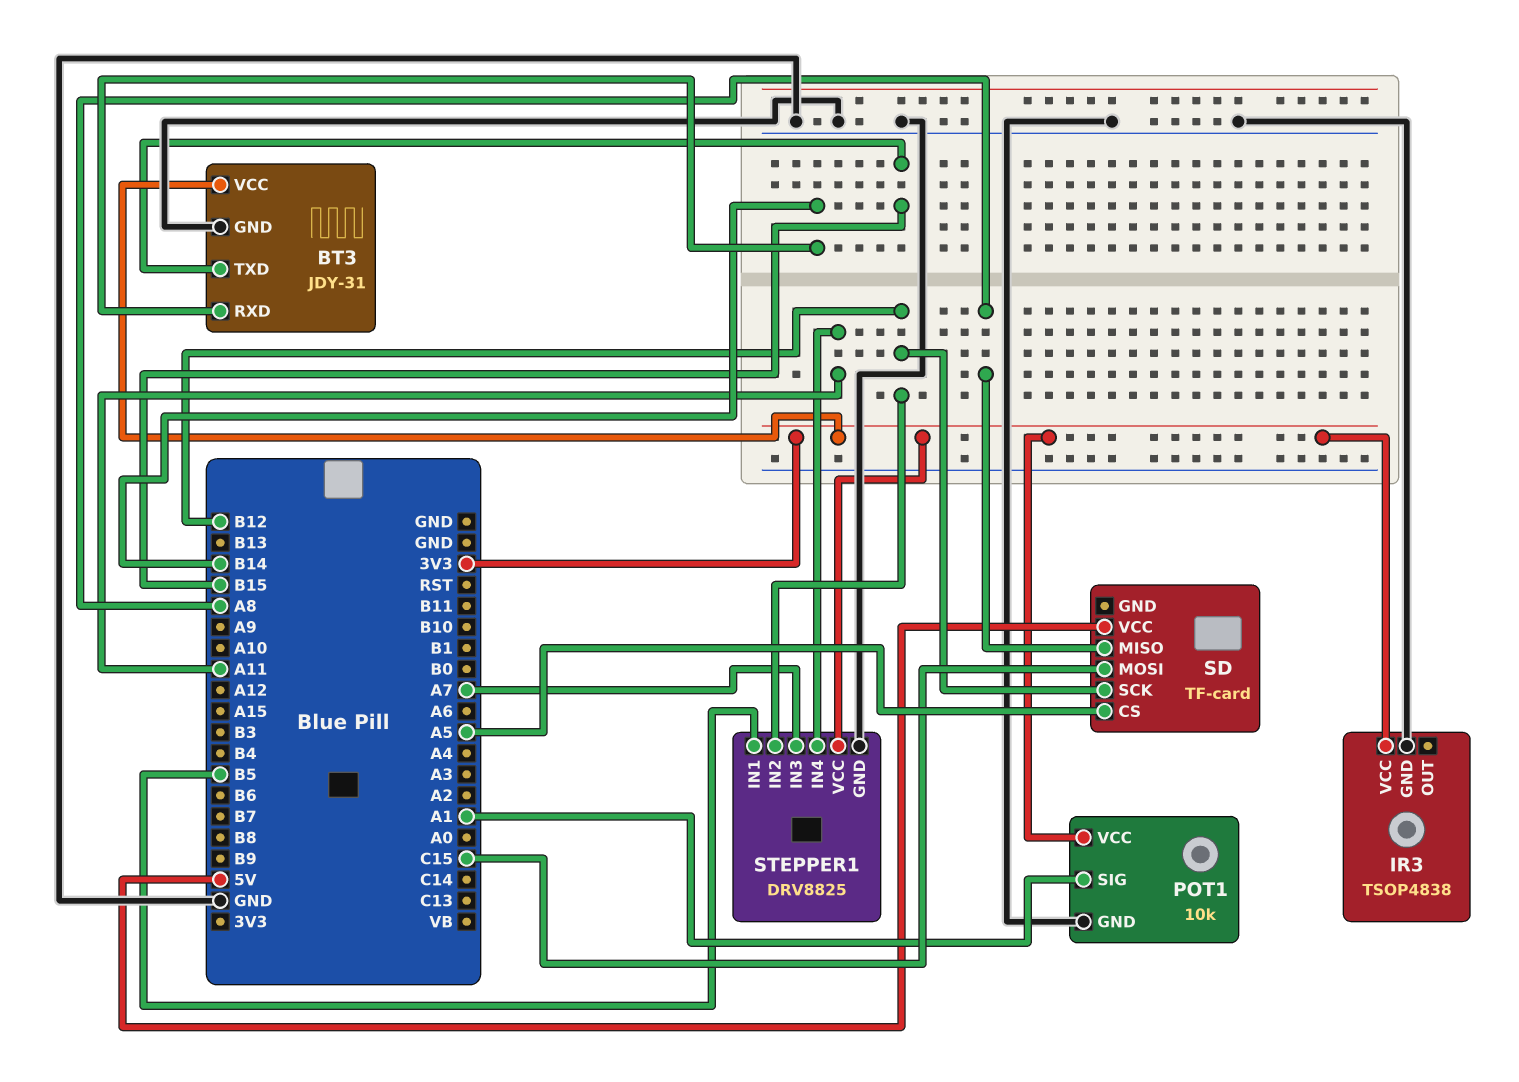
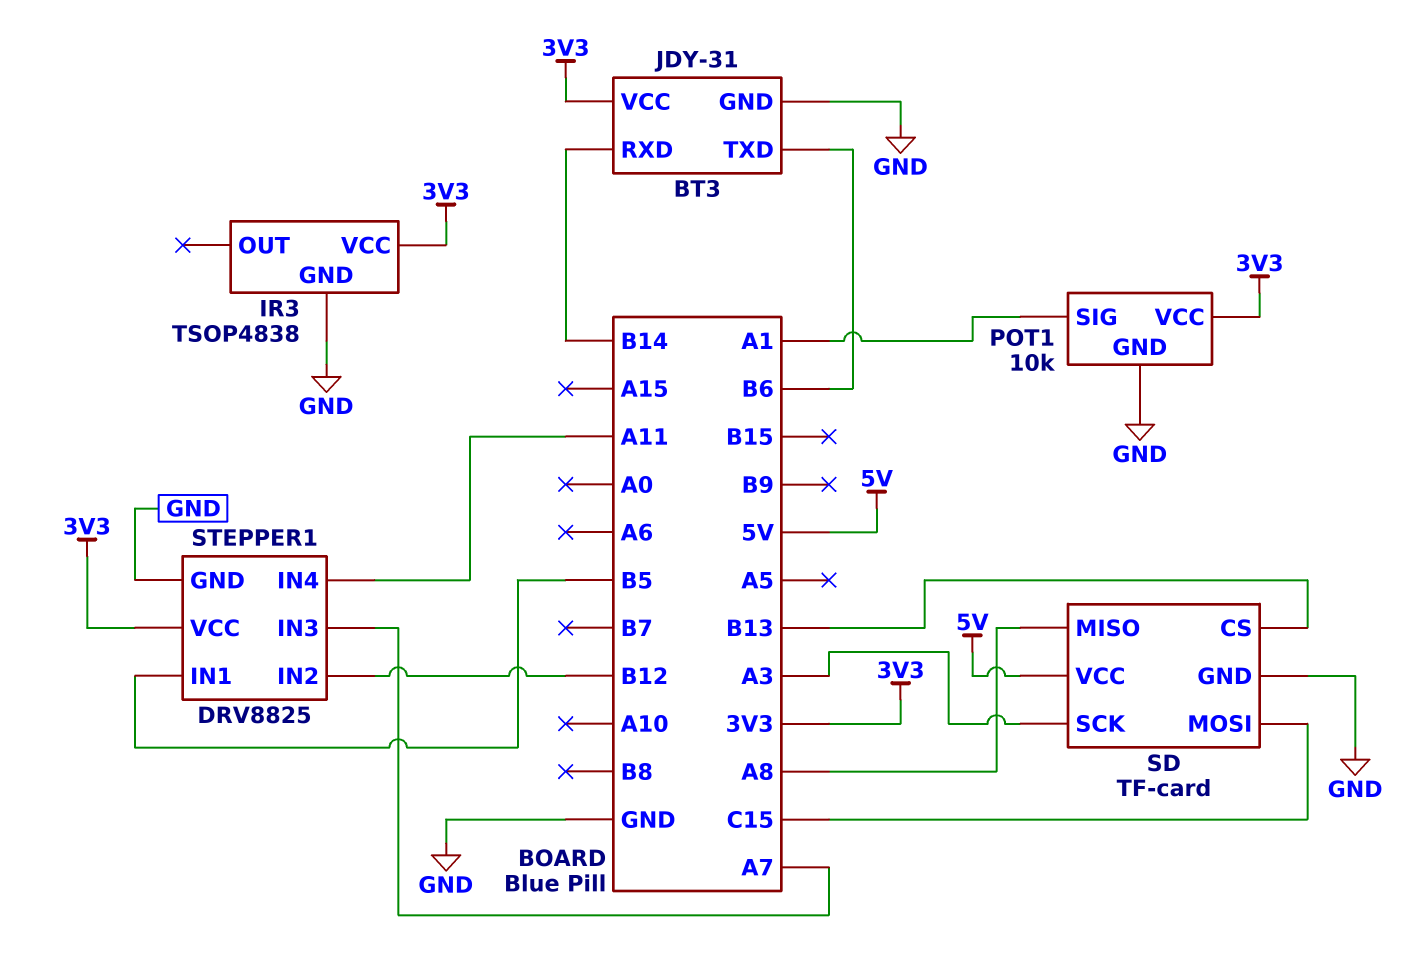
BT3 pin TXD: B15 -> B6
SD pin CS: A5 -> B13
SD pin GND: none -> GND
SD pin SCK: B12 -> A3

